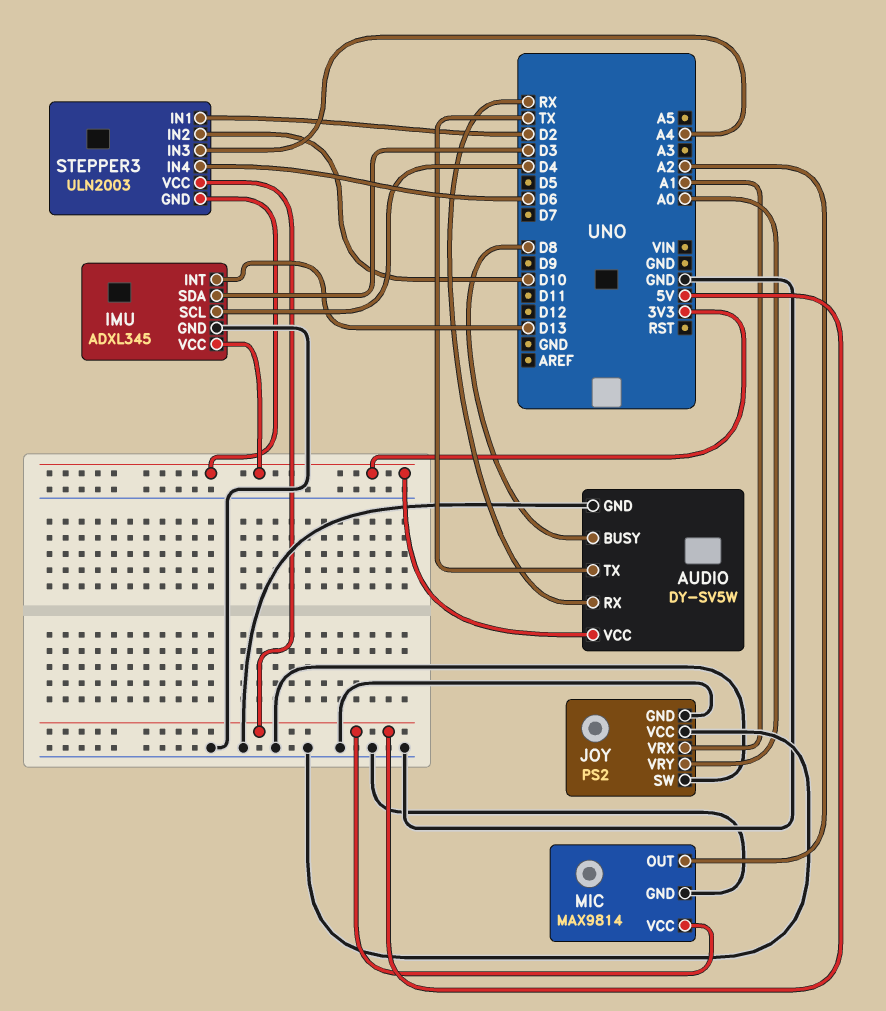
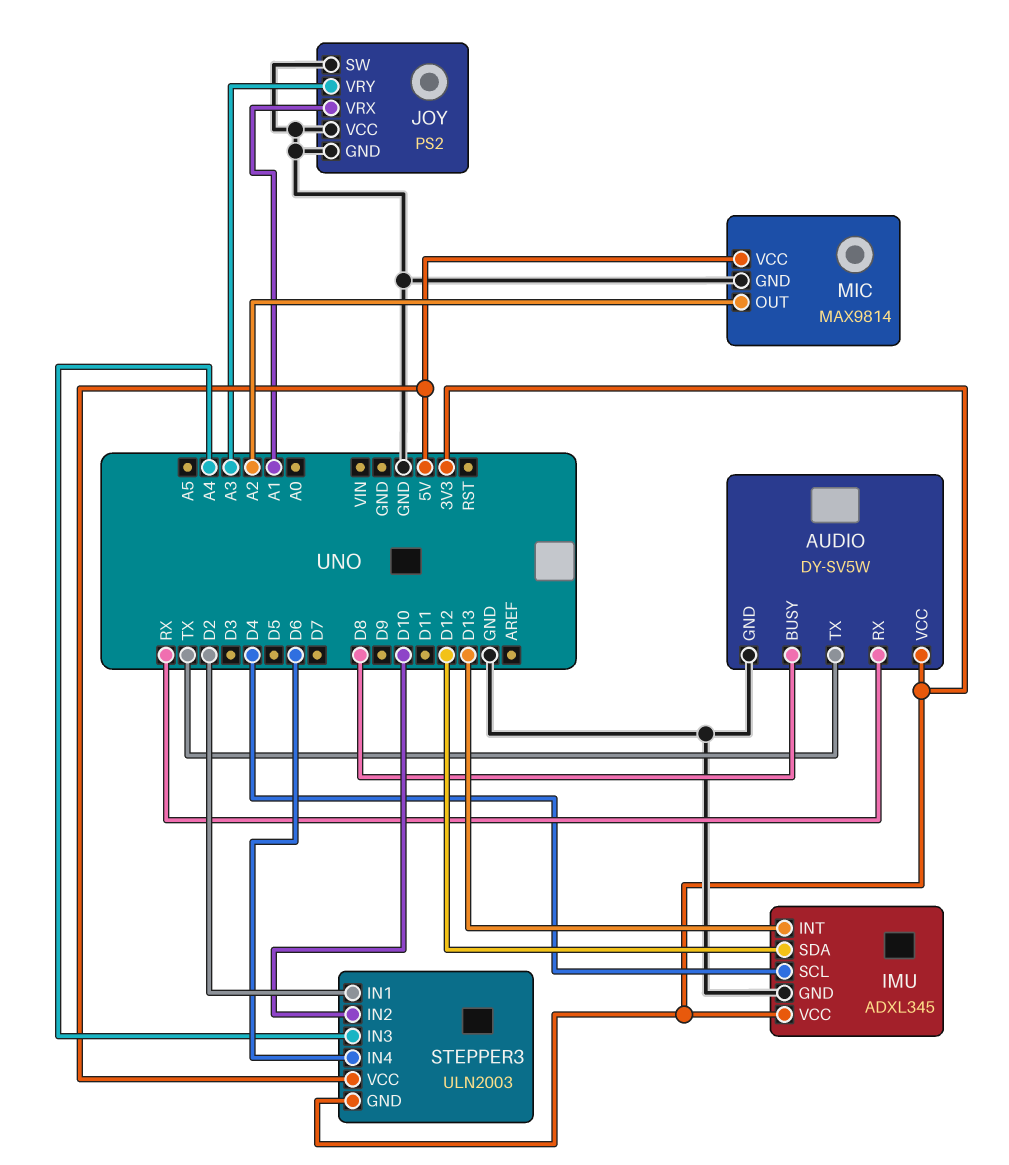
IMU pin SDA: D3 -> D12
JOY pin VRY: A0 -> A3

